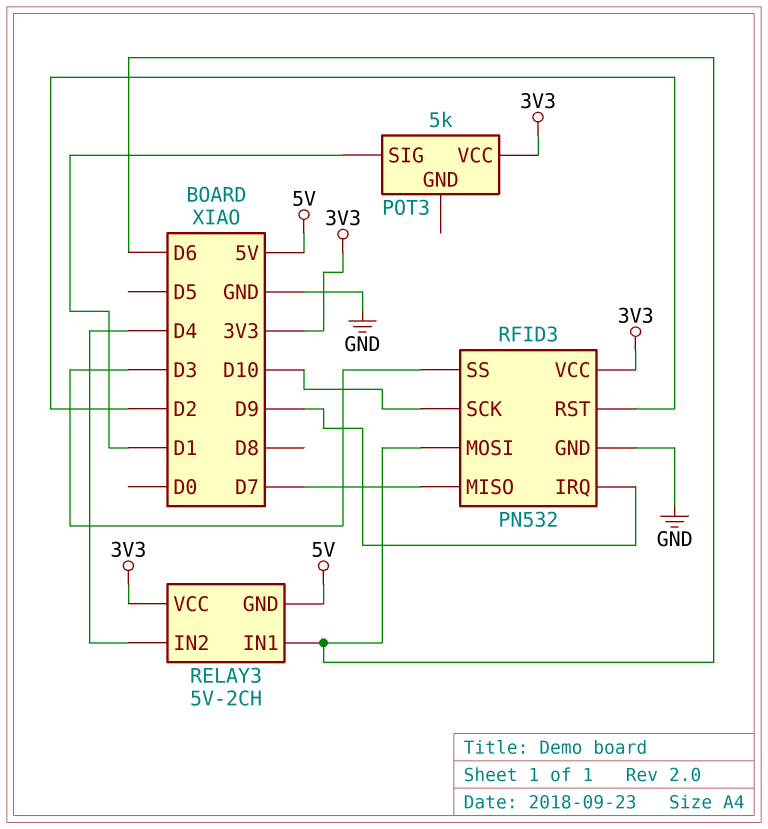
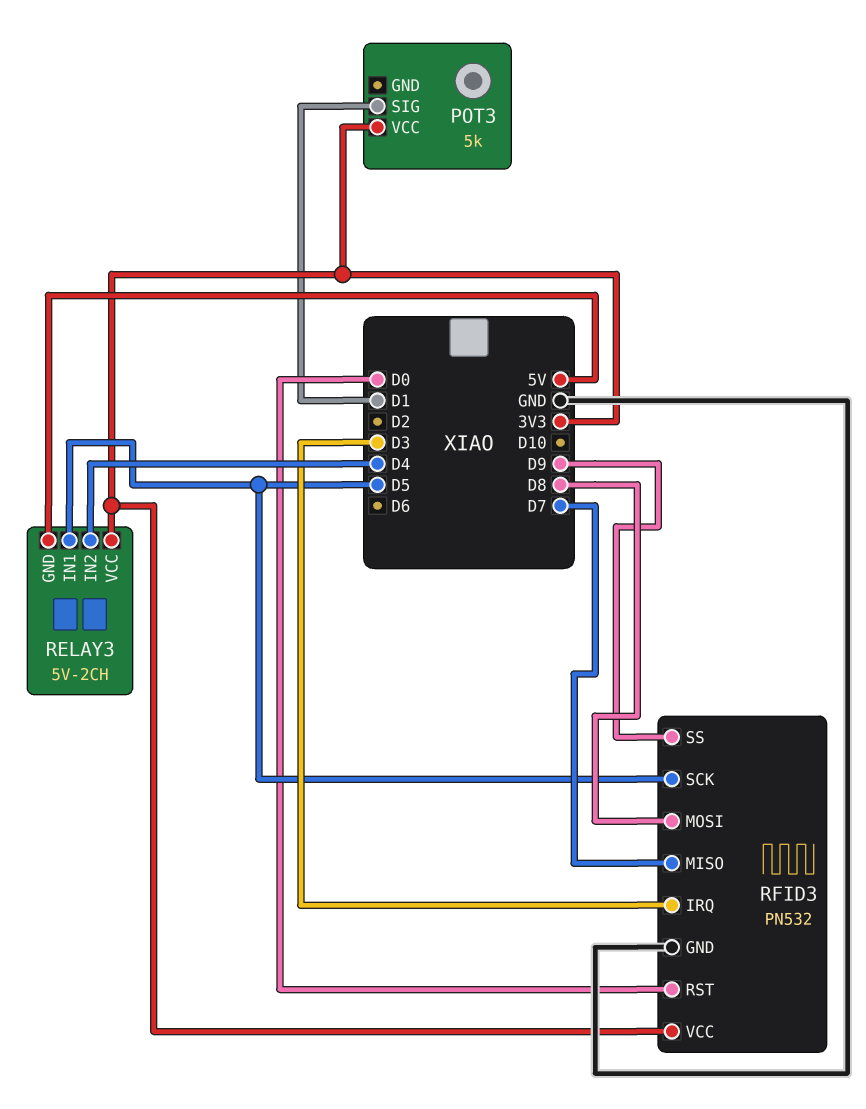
RELAY3 pin IN1: D6 -> D5
RFID3 pin IRQ: D9 -> D3
RFID3 pin MOSI: D6 -> D8
RFID3 pin RST: D2 -> D0
RFID3 pin SCK: D10 -> D5
RFID3 pin SS: D3 -> D9

